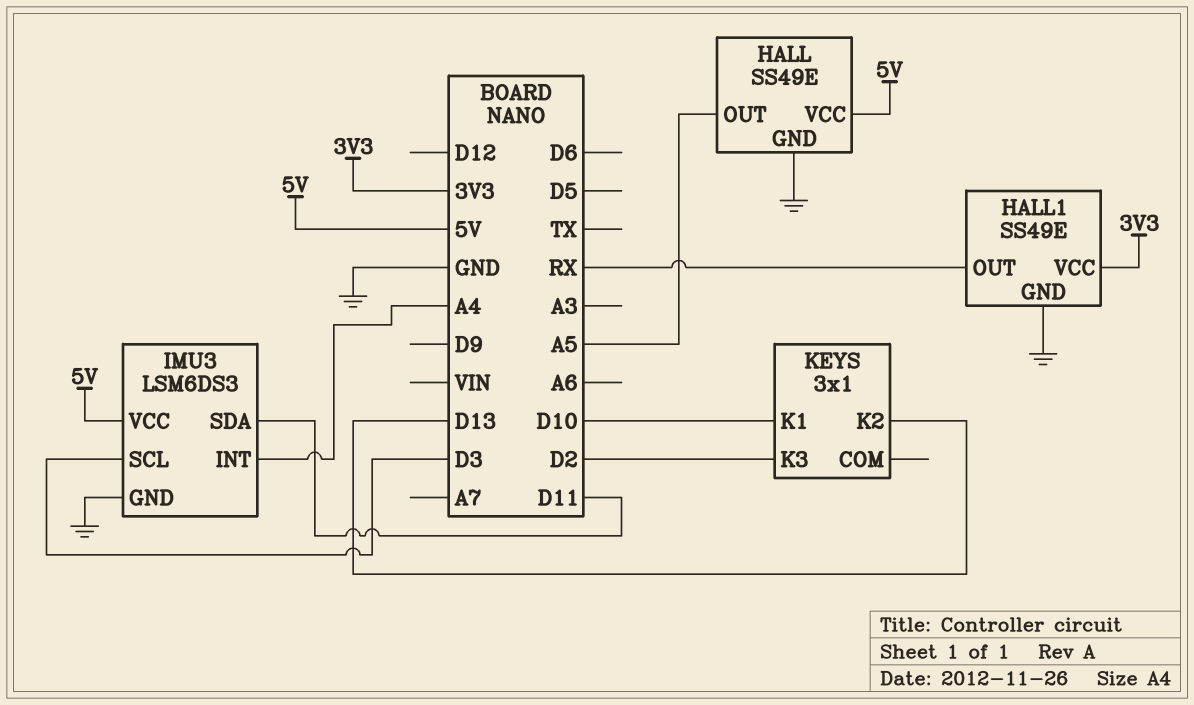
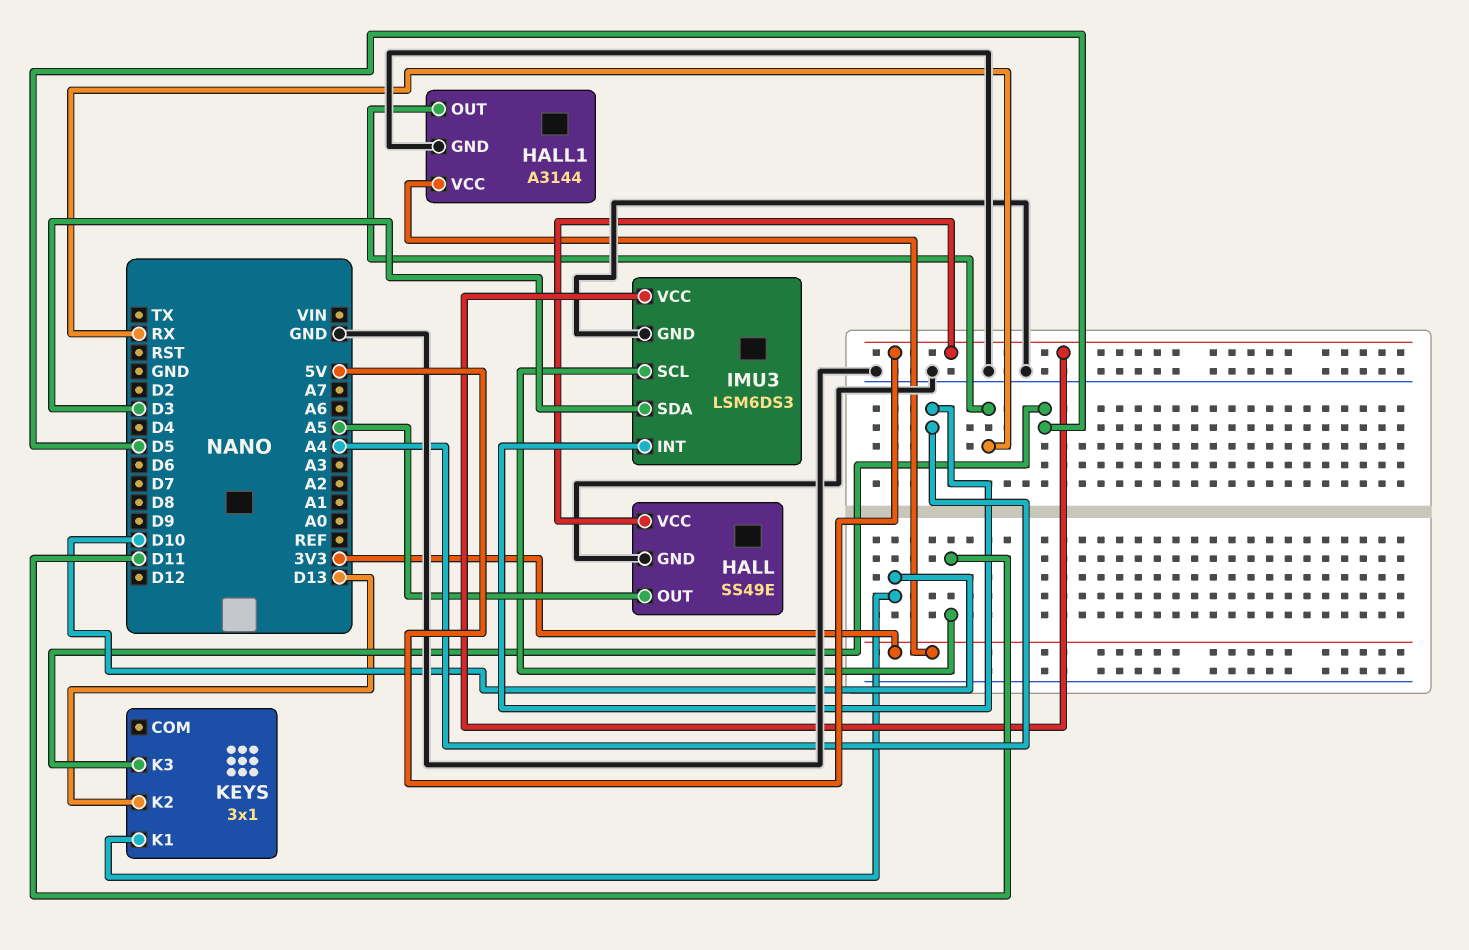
HALL1: SS49E -> A3144
IMU3 pin SCL: D3 -> D11
IMU3 pin SDA: D11 -> D3
KEYS pin K3: D2 -> D5

